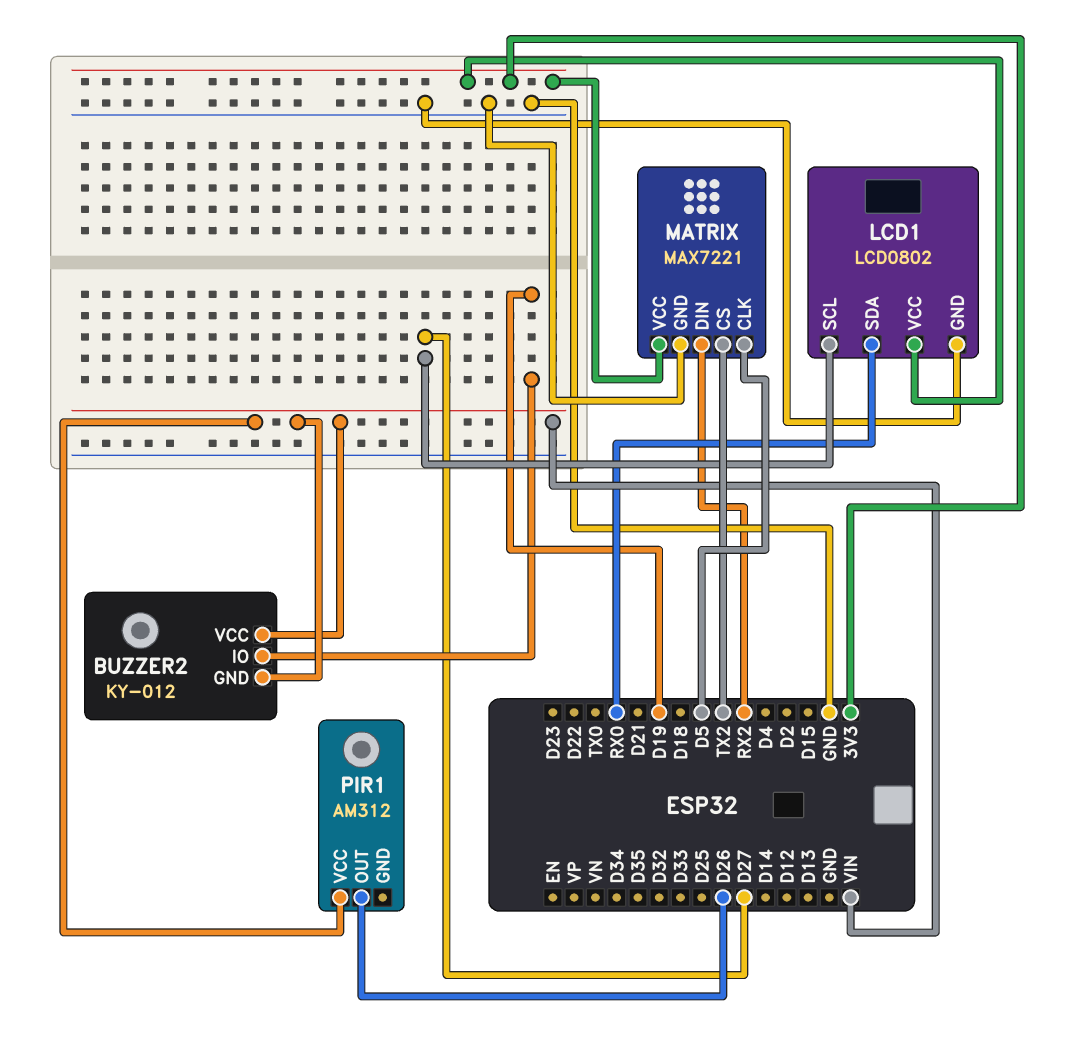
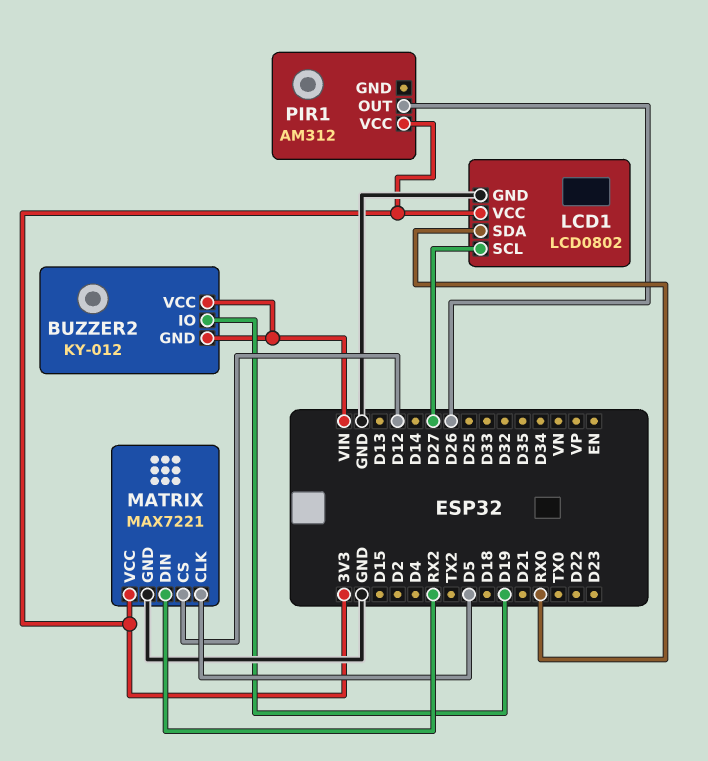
MATRIX pin CS: TX2 -> D12
PIR1 pin VCC: VIN -> 3V3

